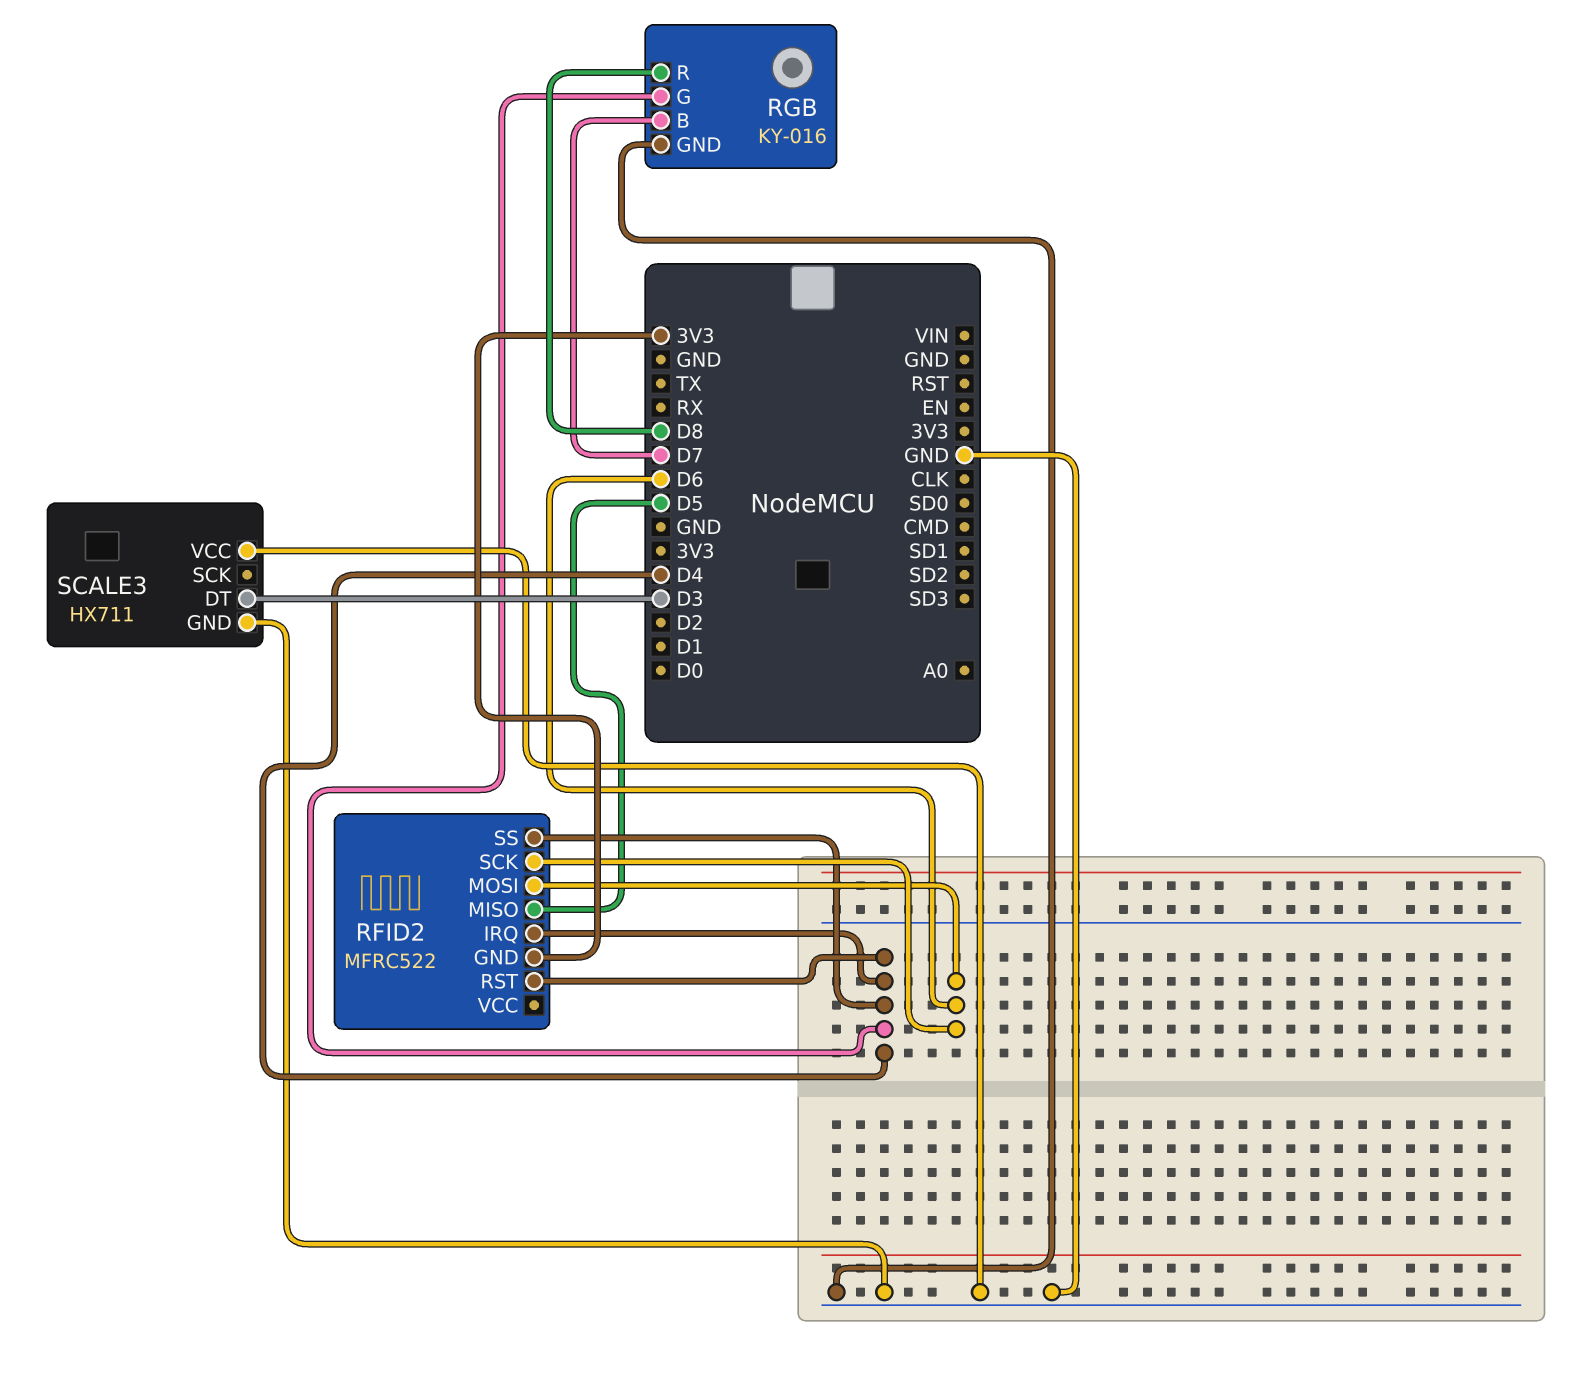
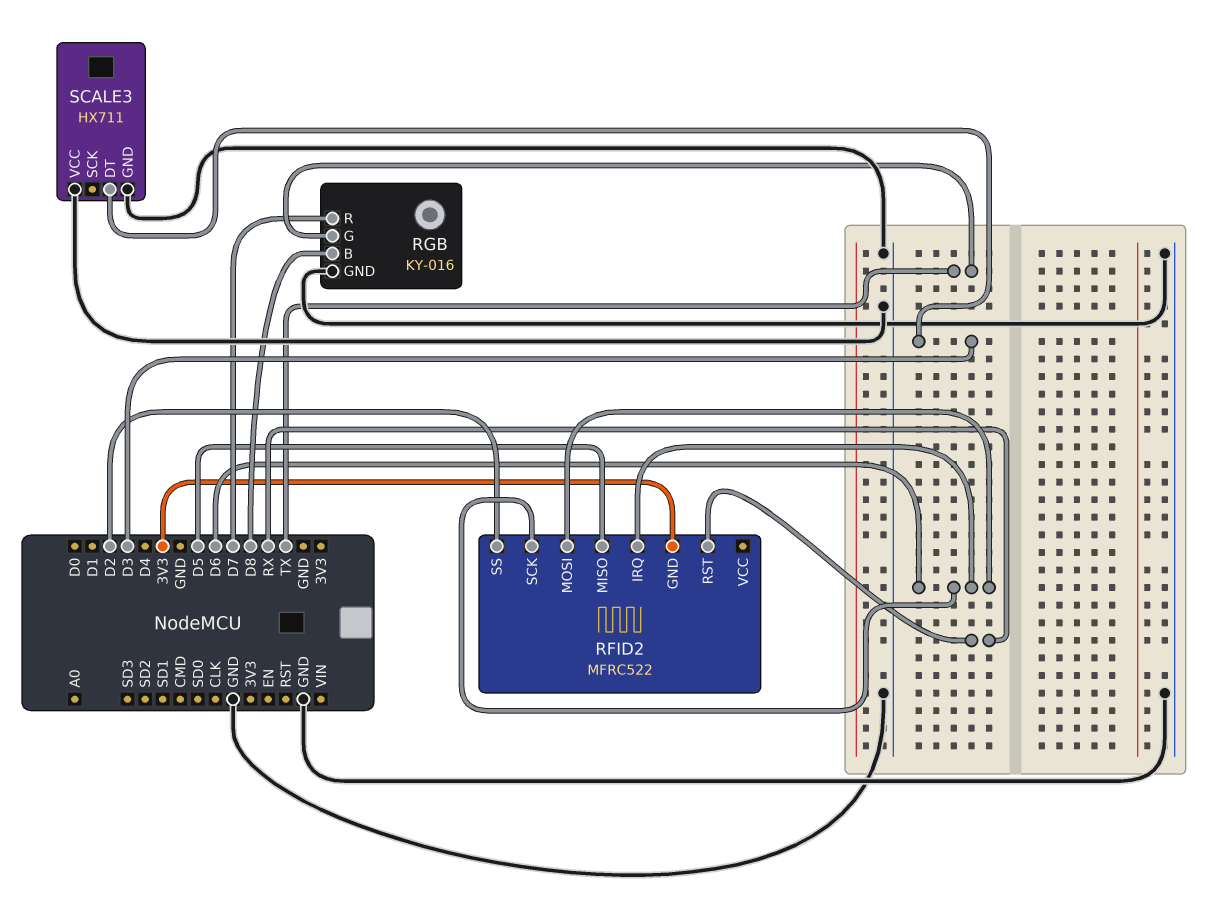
RFID2 pin IRQ: D4 -> D6
RFID2 pin RST: D4 -> RX
RFID2 pin SS: D4 -> D2
RGB pin B: D7 -> D8
RGB pin G: D4 -> TX
RGB pin R: D8 -> D7

